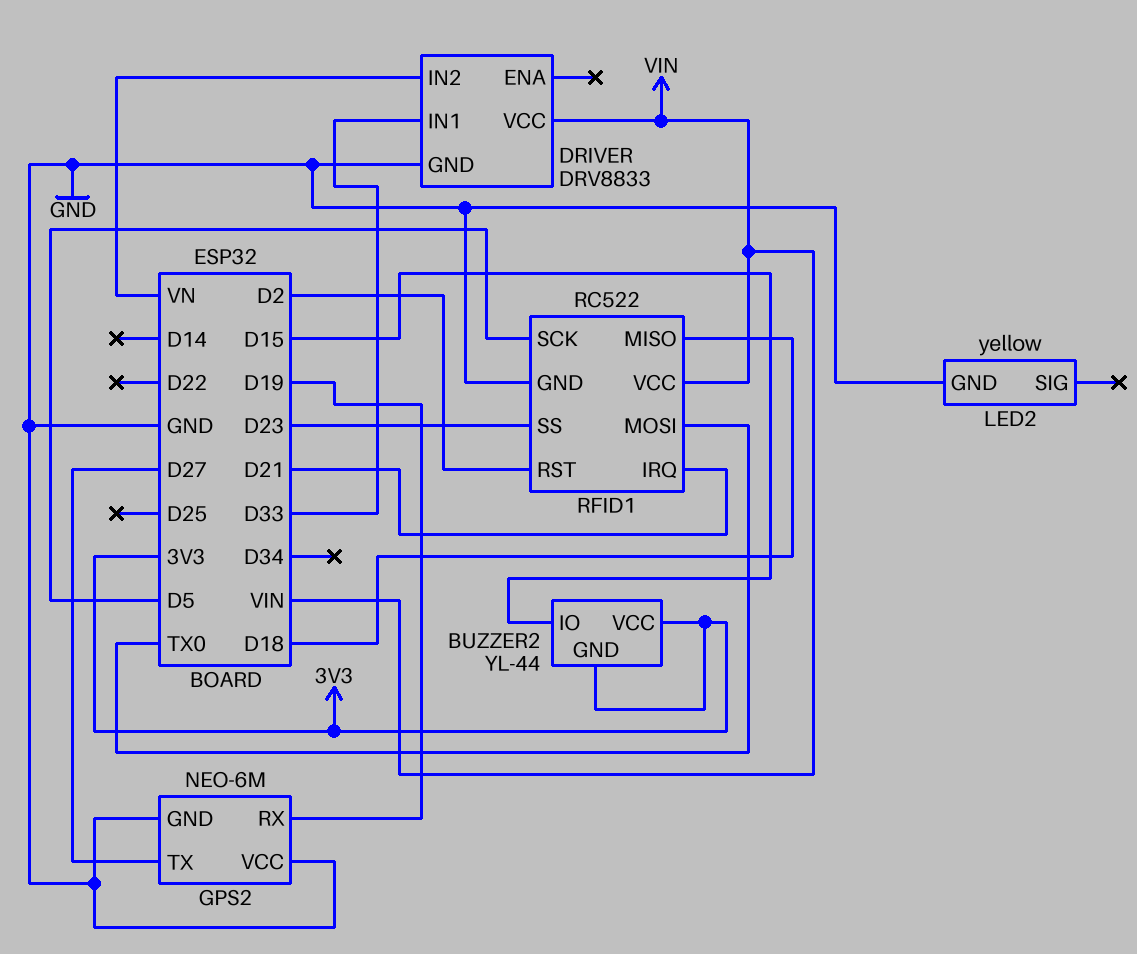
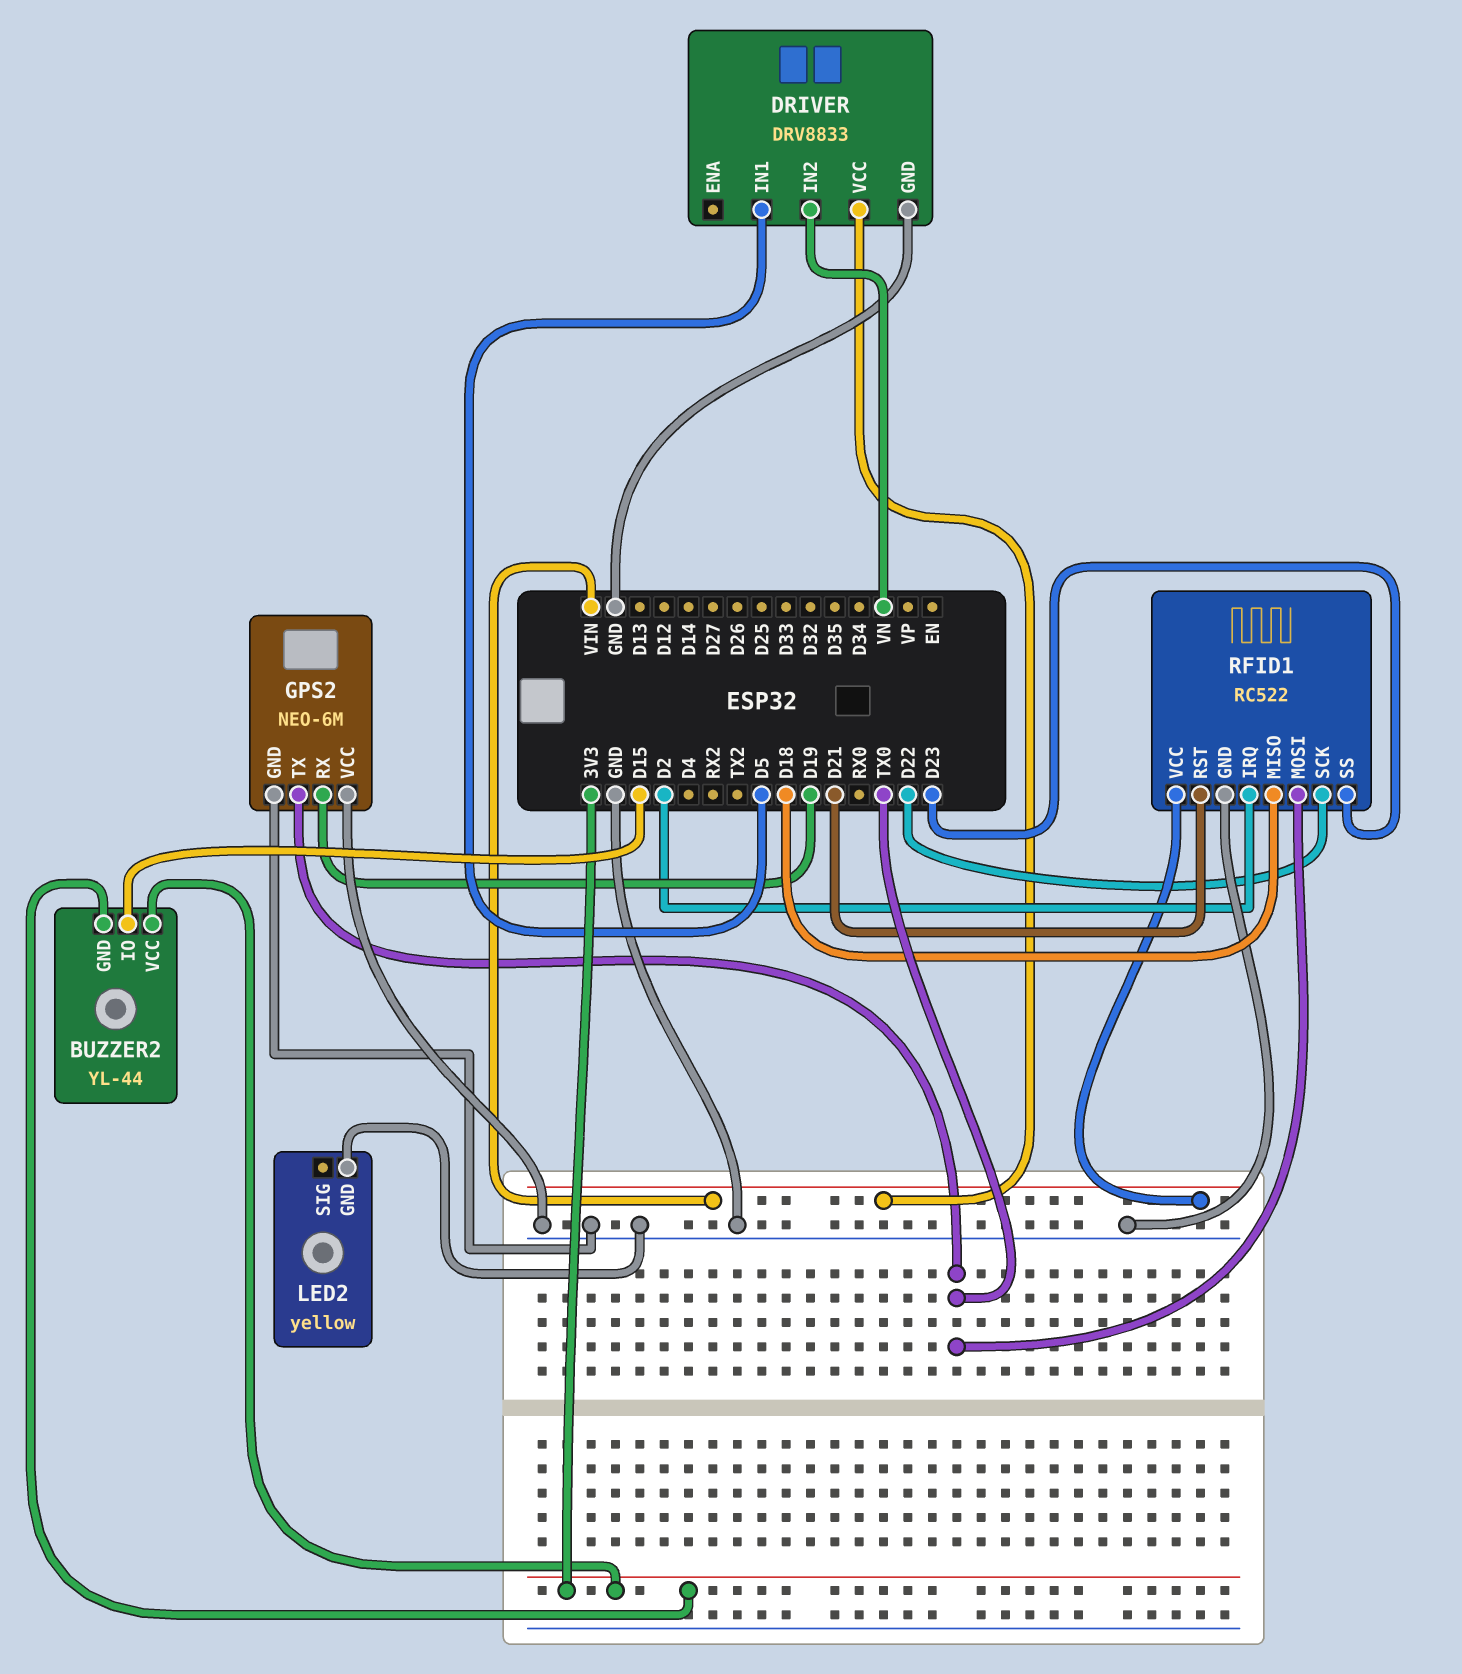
DRIVER pin IN1: D33 -> D5
GPS2 pin TX: D27 -> TX0
RFID1 pin IRQ: D21 -> D2
RFID1 pin RST: D2 -> D21
RFID1 pin SCK: D5 -> D22

